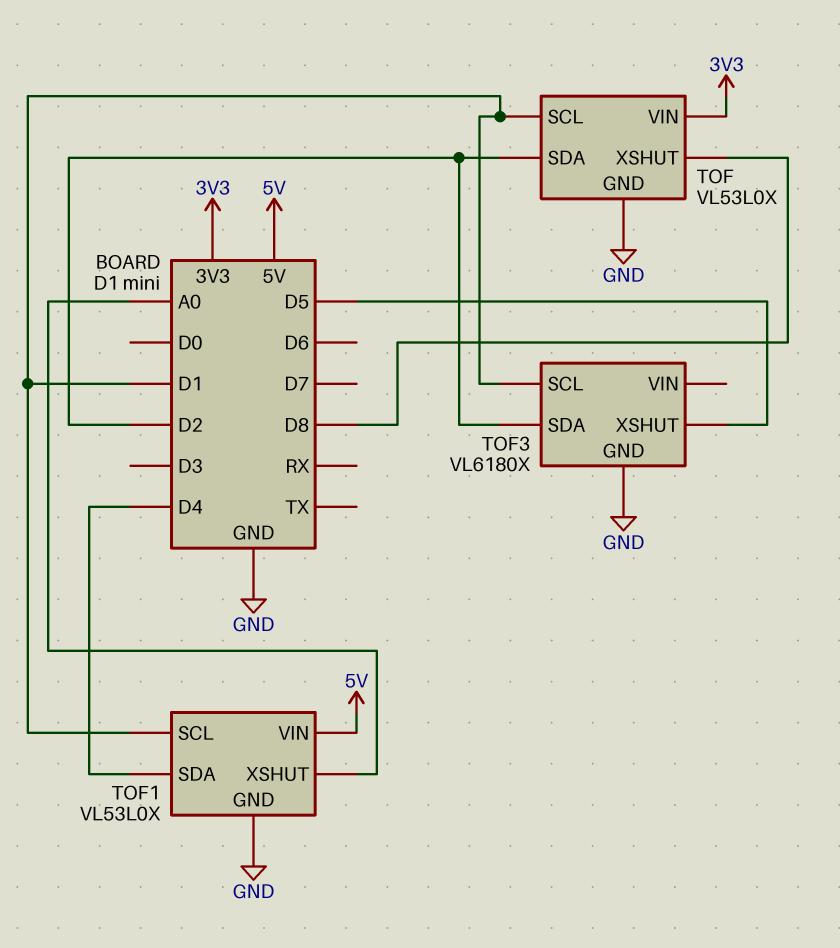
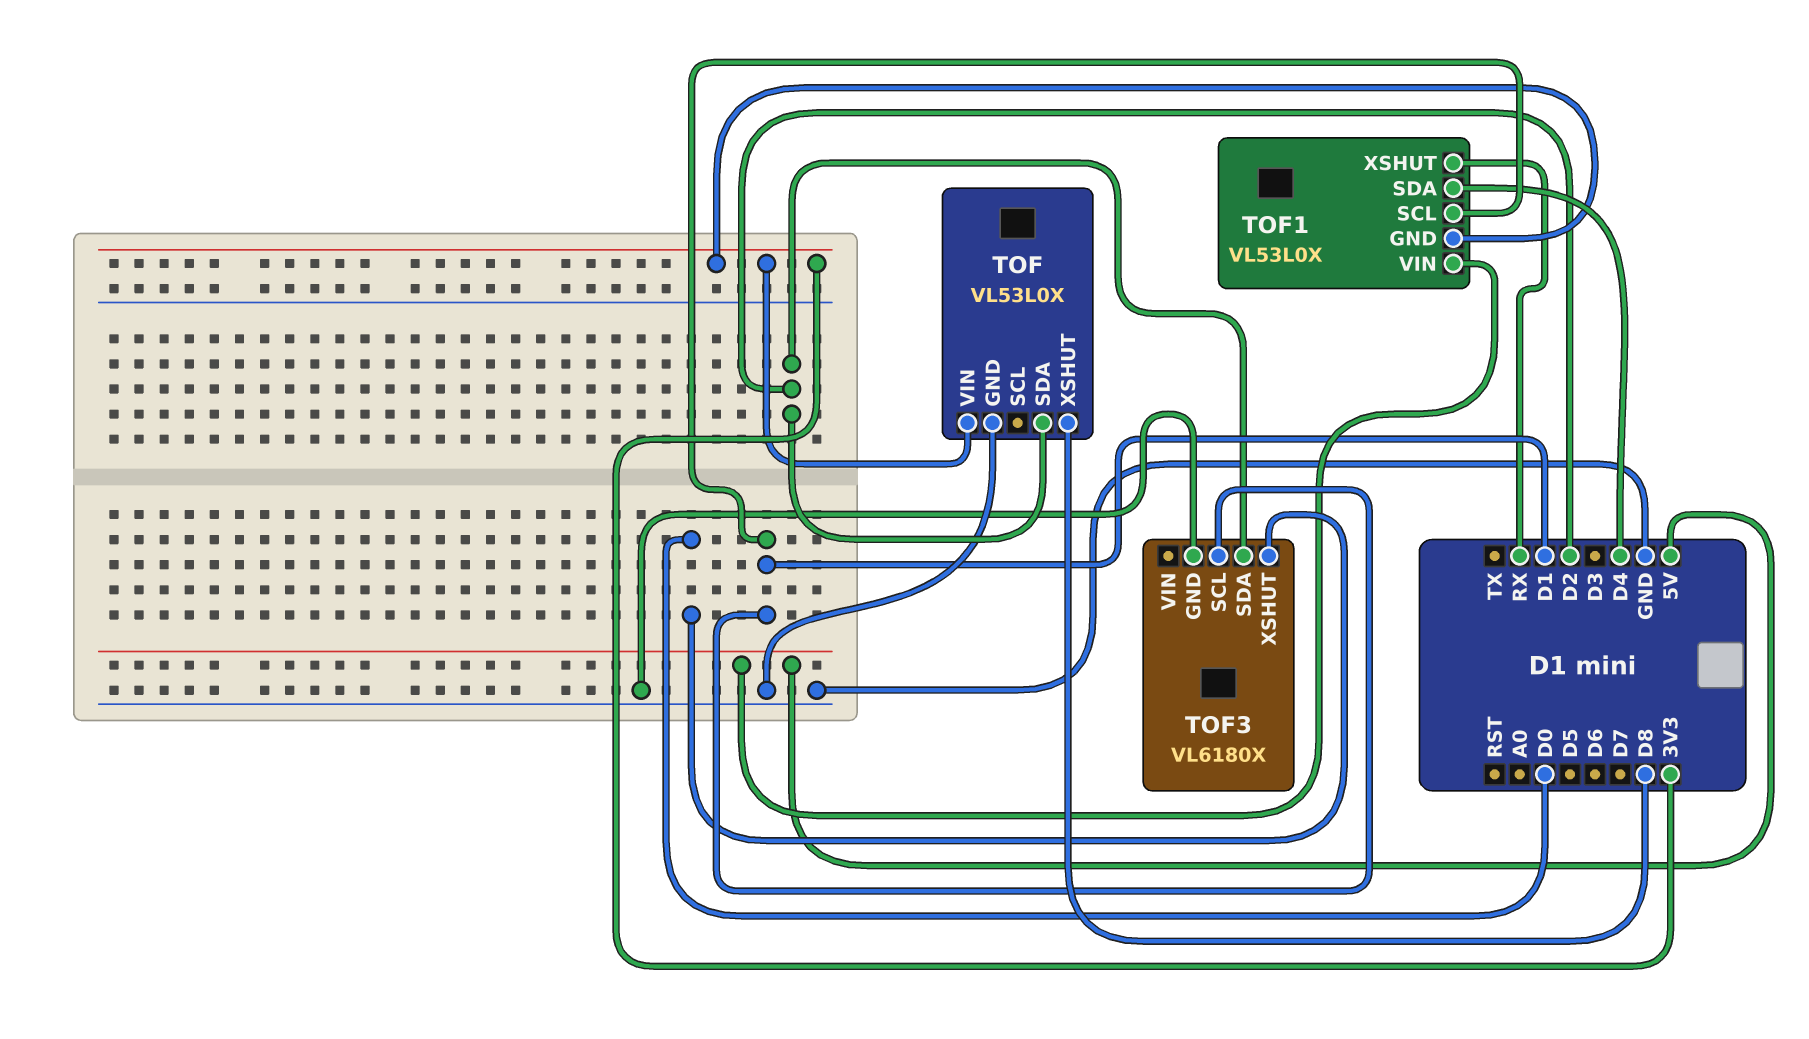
TOF pin SCL: D1 -> none
TOF1 pin GND: GND -> 3V3
TOF1 pin XSHUT: A0 -> RX
TOF3 pin XSHUT: D5 -> D0

